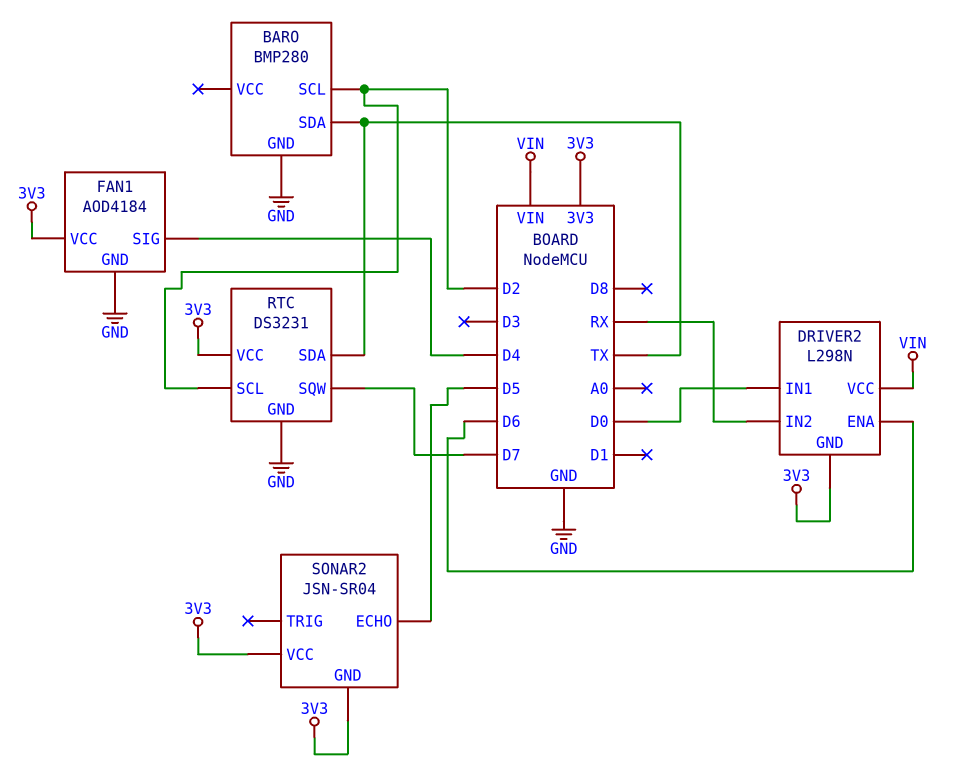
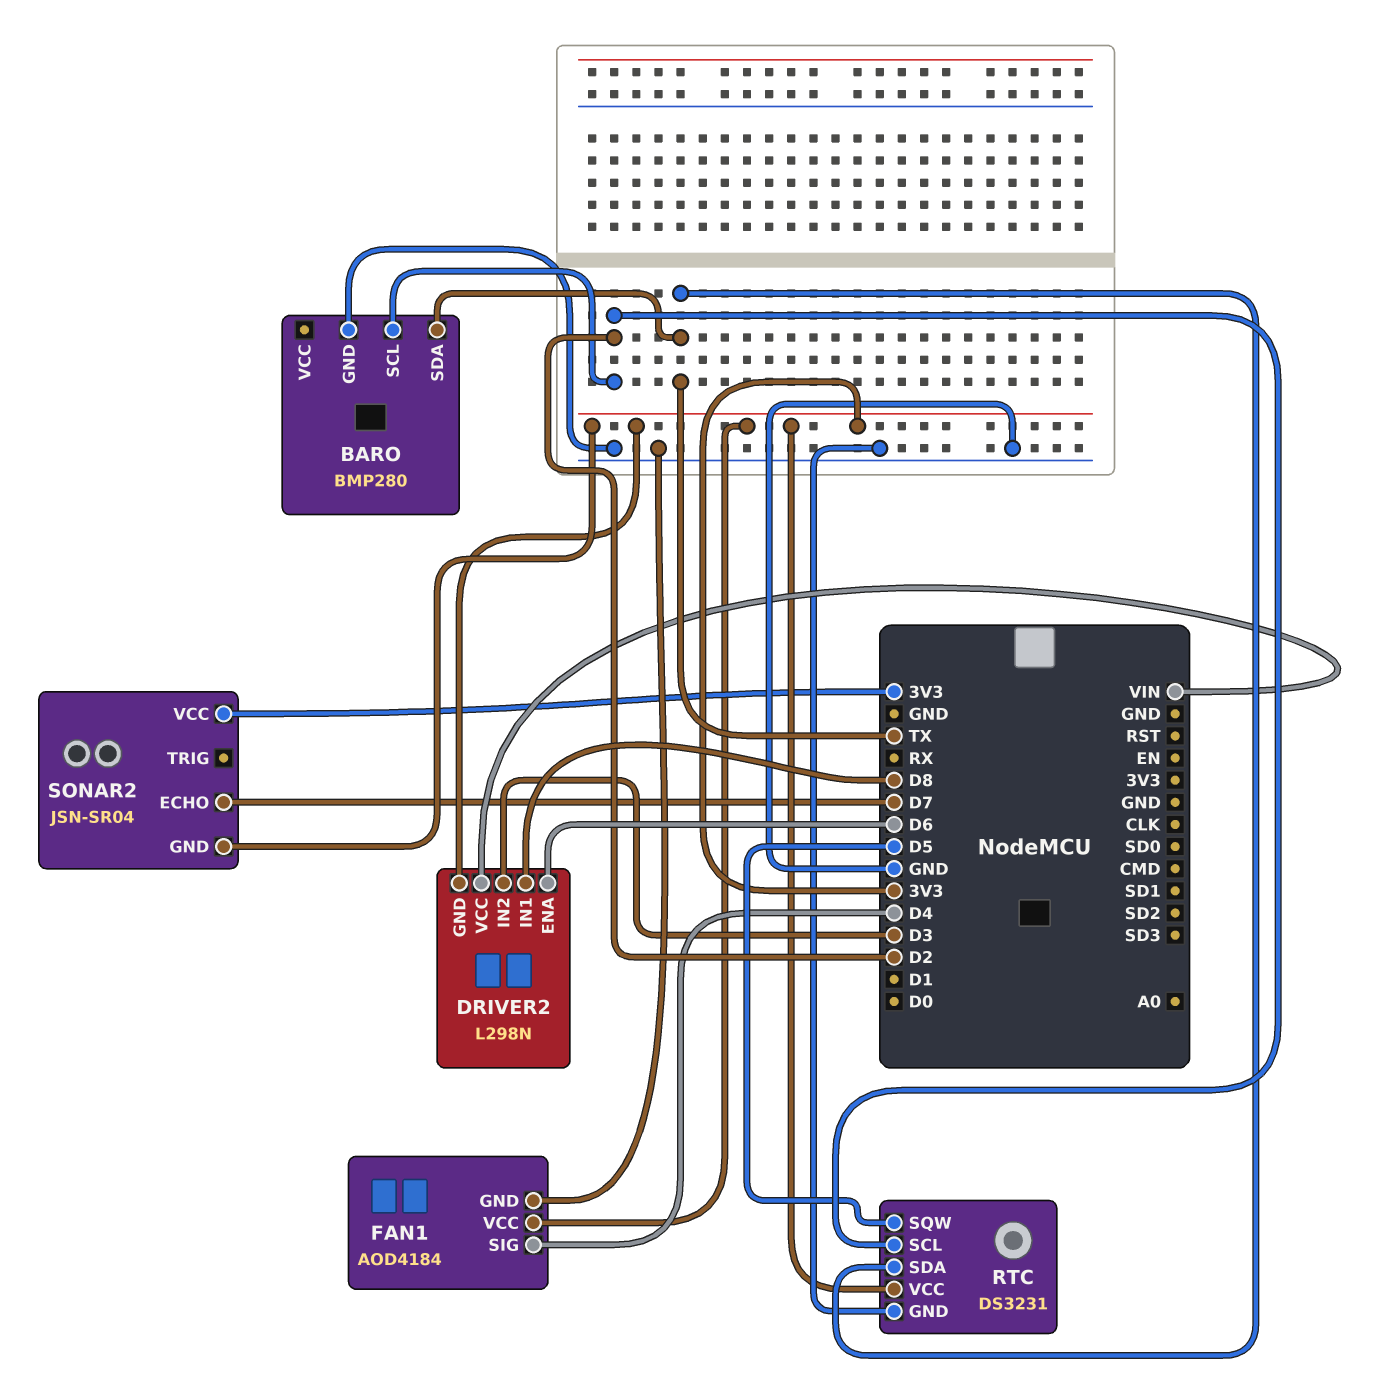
DRIVER2 pin IN1: D0 -> D8
DRIVER2 pin IN2: RX -> D3
RTC pin SQW: D7 -> D5
SONAR2 pin ECHO: D5 -> D7

